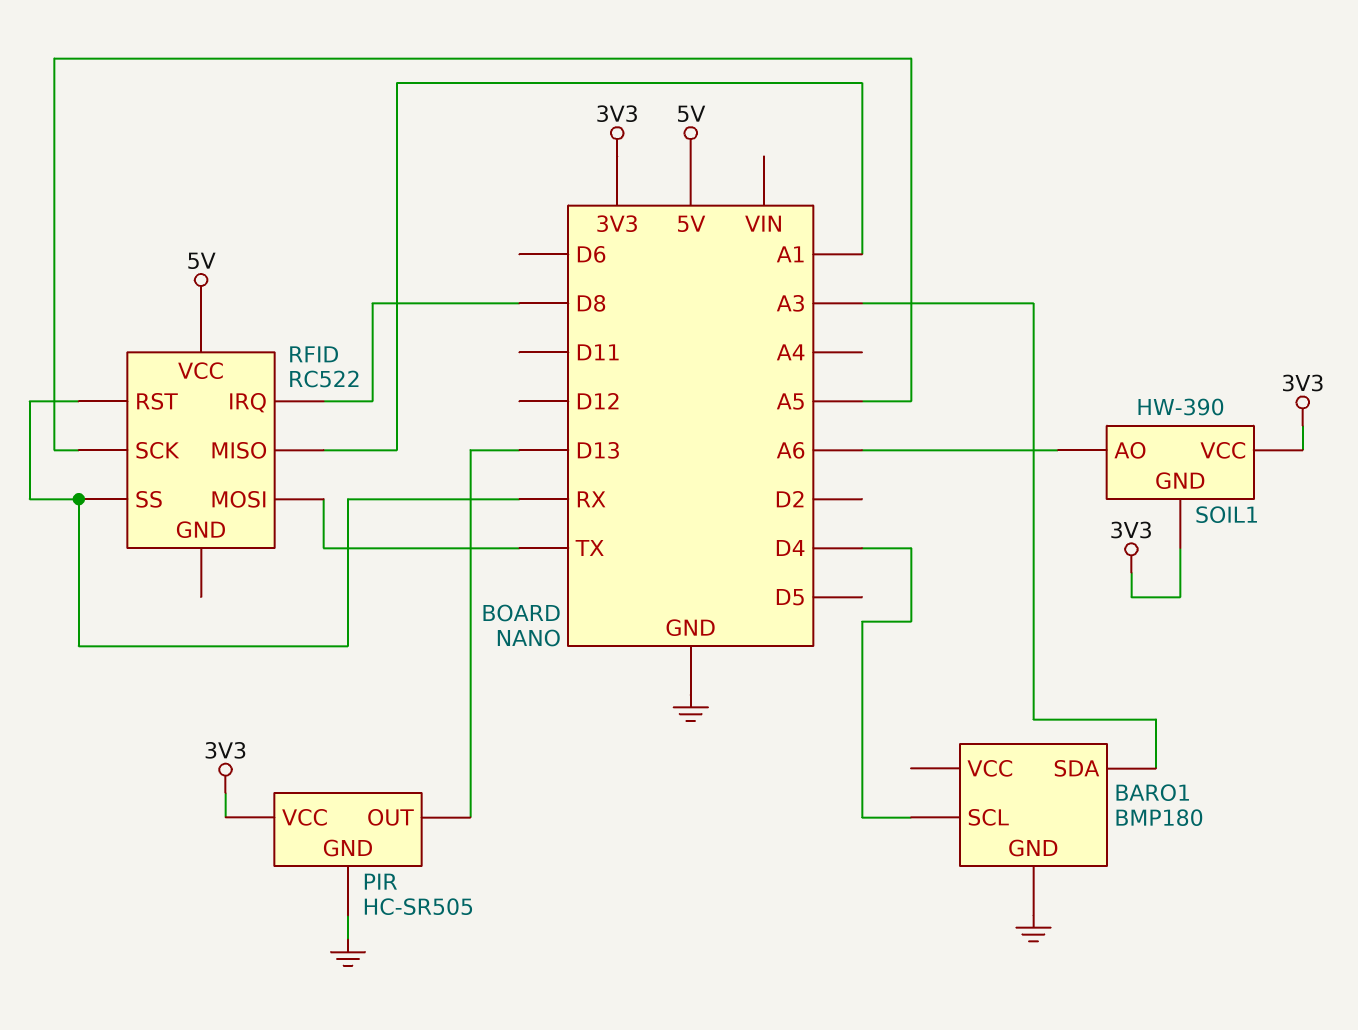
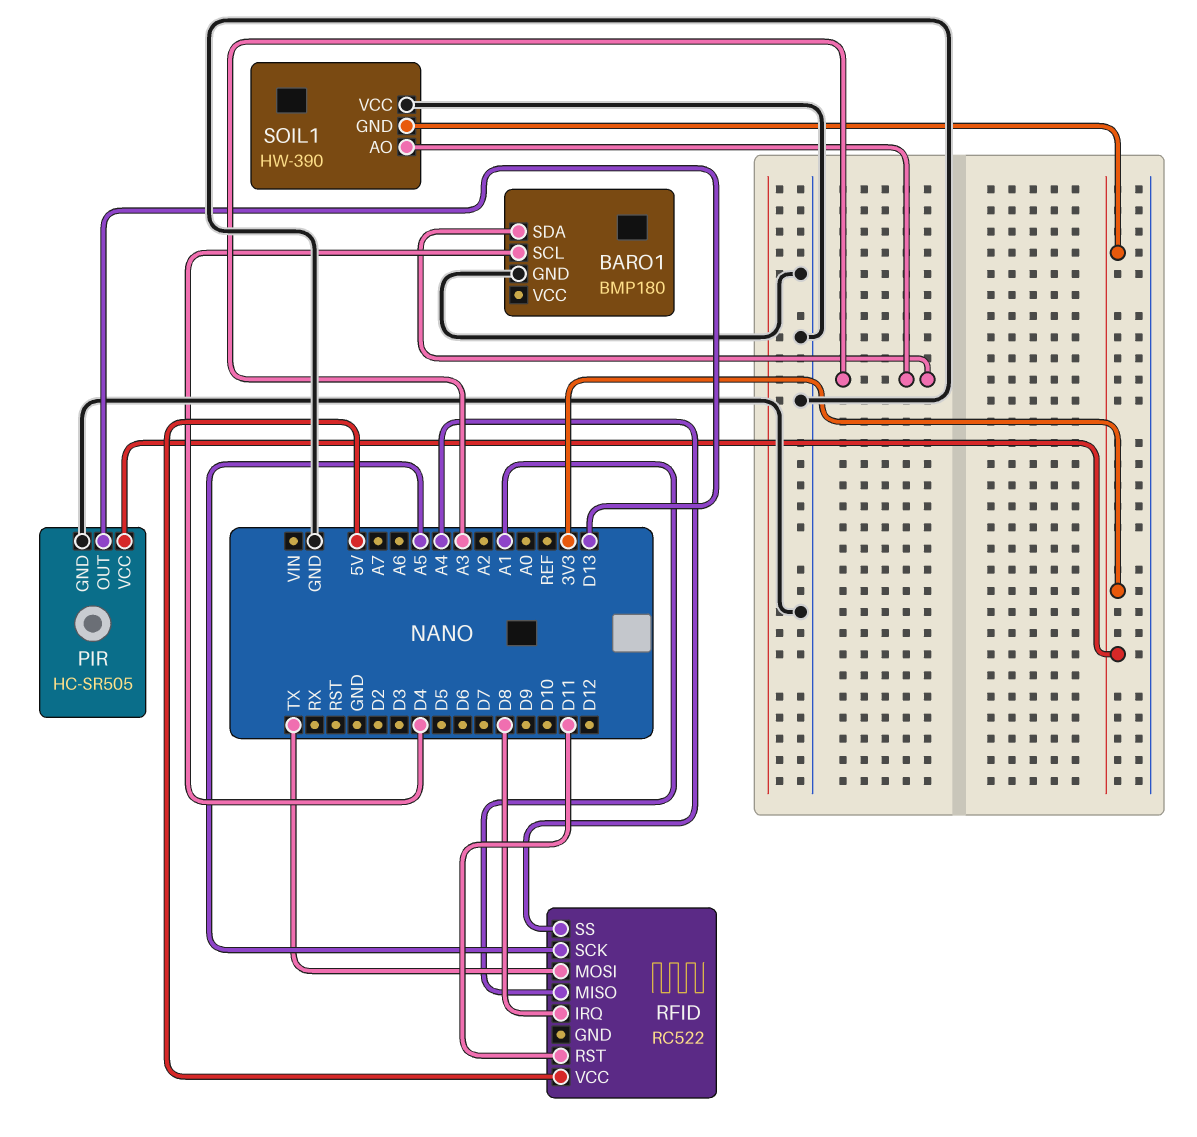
RFID pin RST: RX -> D11
RFID pin SS: RX -> A4
SOIL1 pin AO: A6 -> A3
SOIL1 pin VCC: 3V3 -> GND

